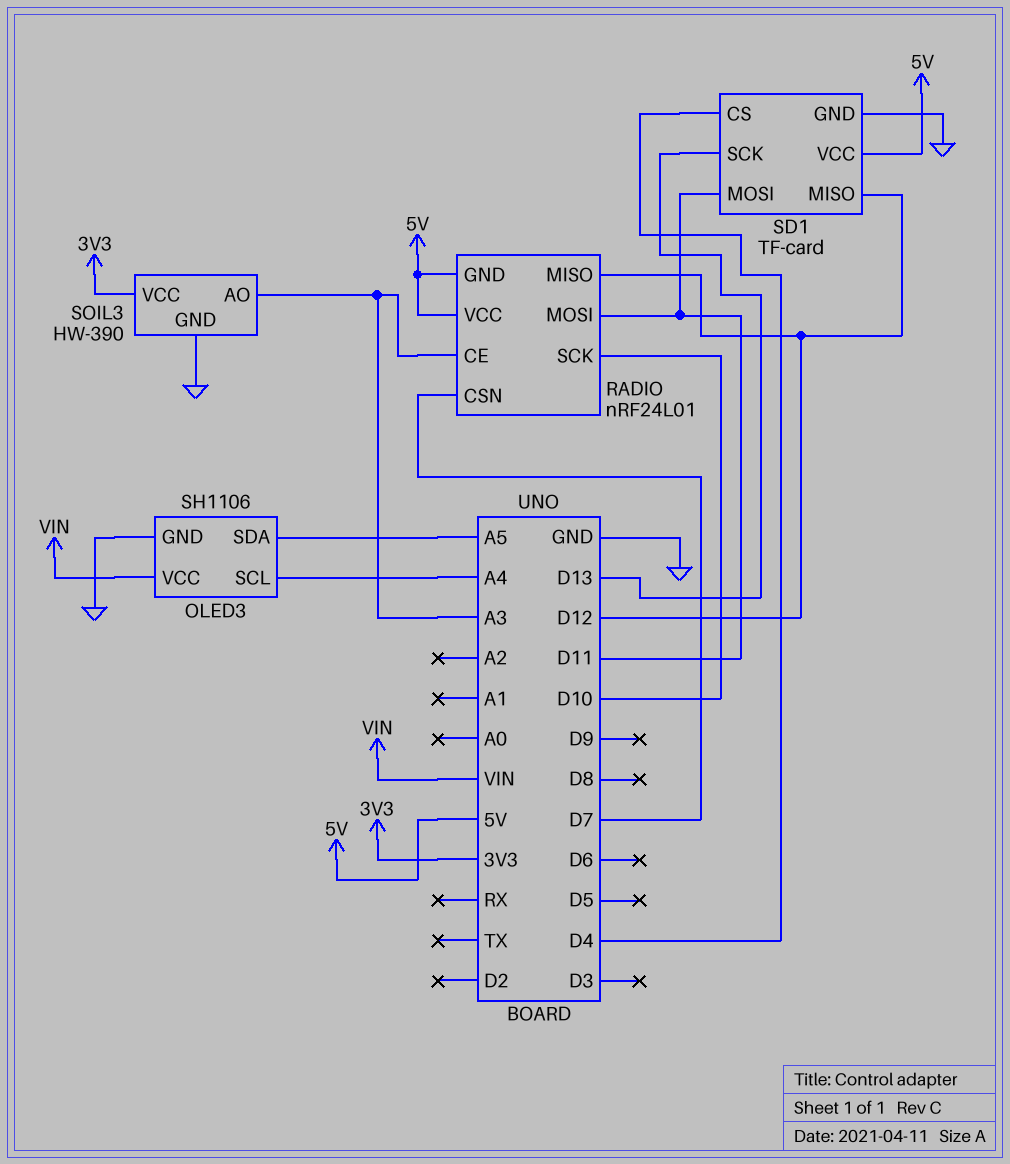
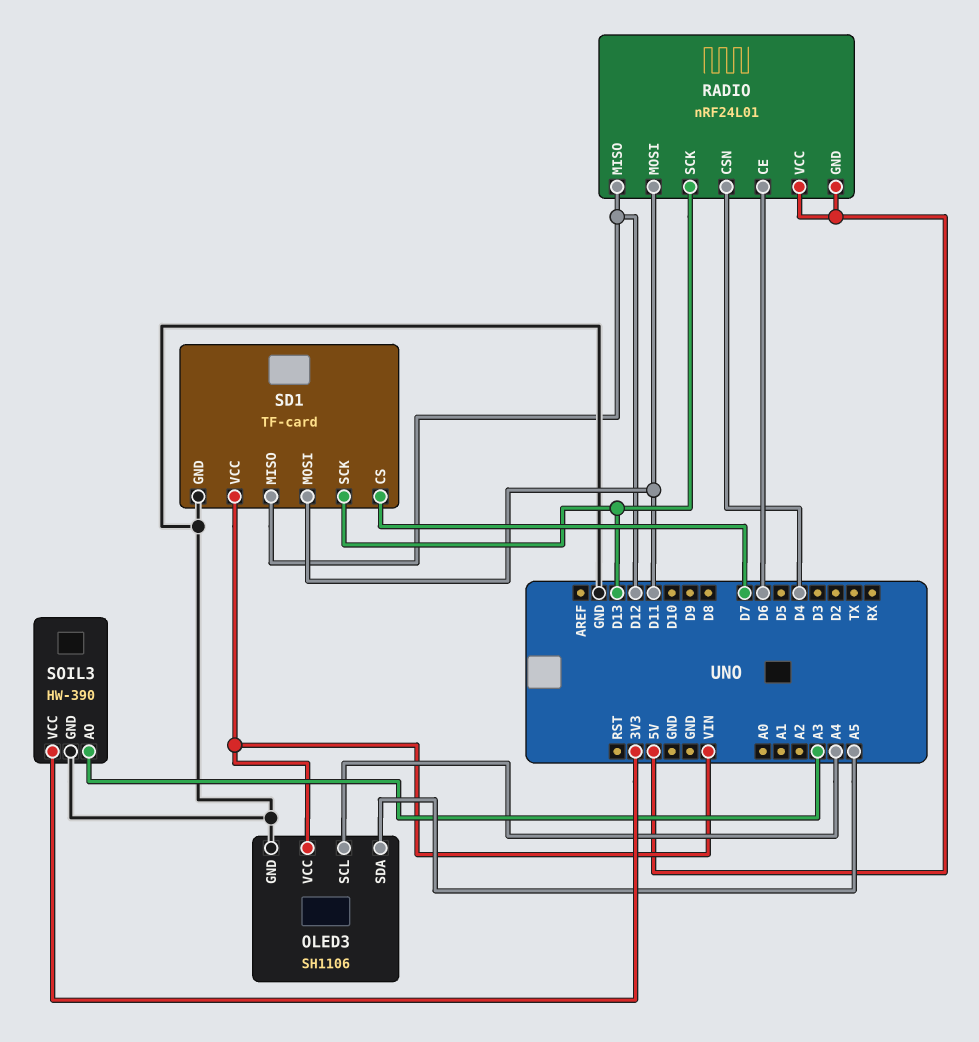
RADIO pin CE: A3 -> D6
RADIO pin CSN: D7 -> D4
RADIO pin SCK: D10 -> D13
SD1 pin CS: D4 -> D7
SD1 pin VCC: 5V -> VIN

